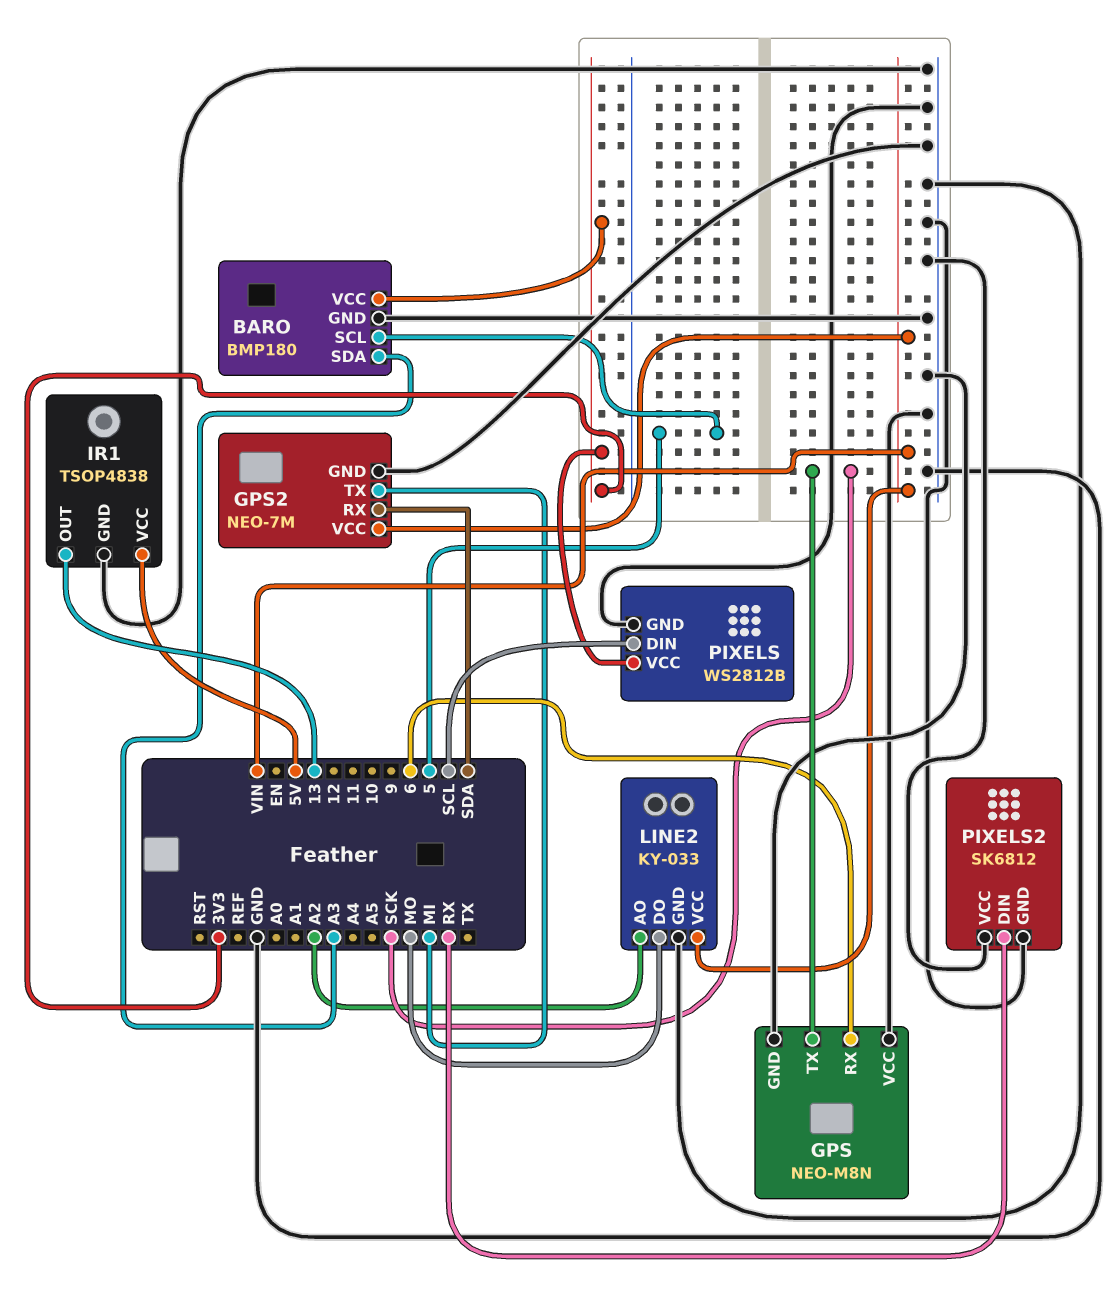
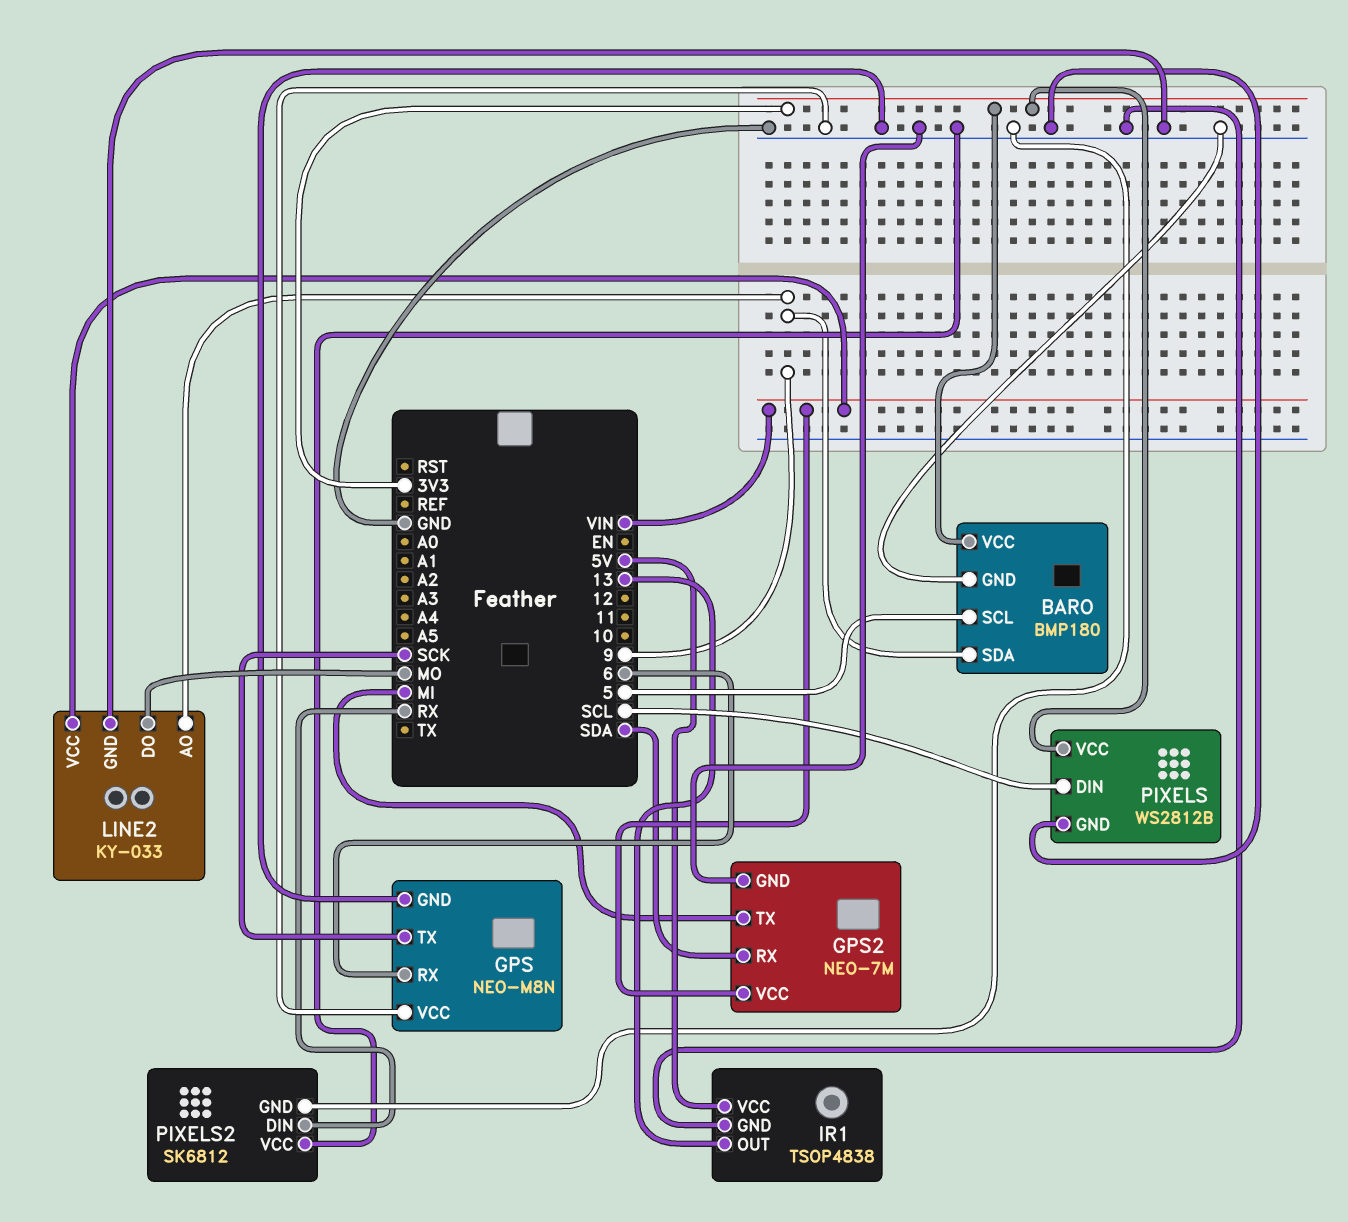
BARO pin SDA: A3 -> 9
LINE2 pin AO: A2 -> 9

